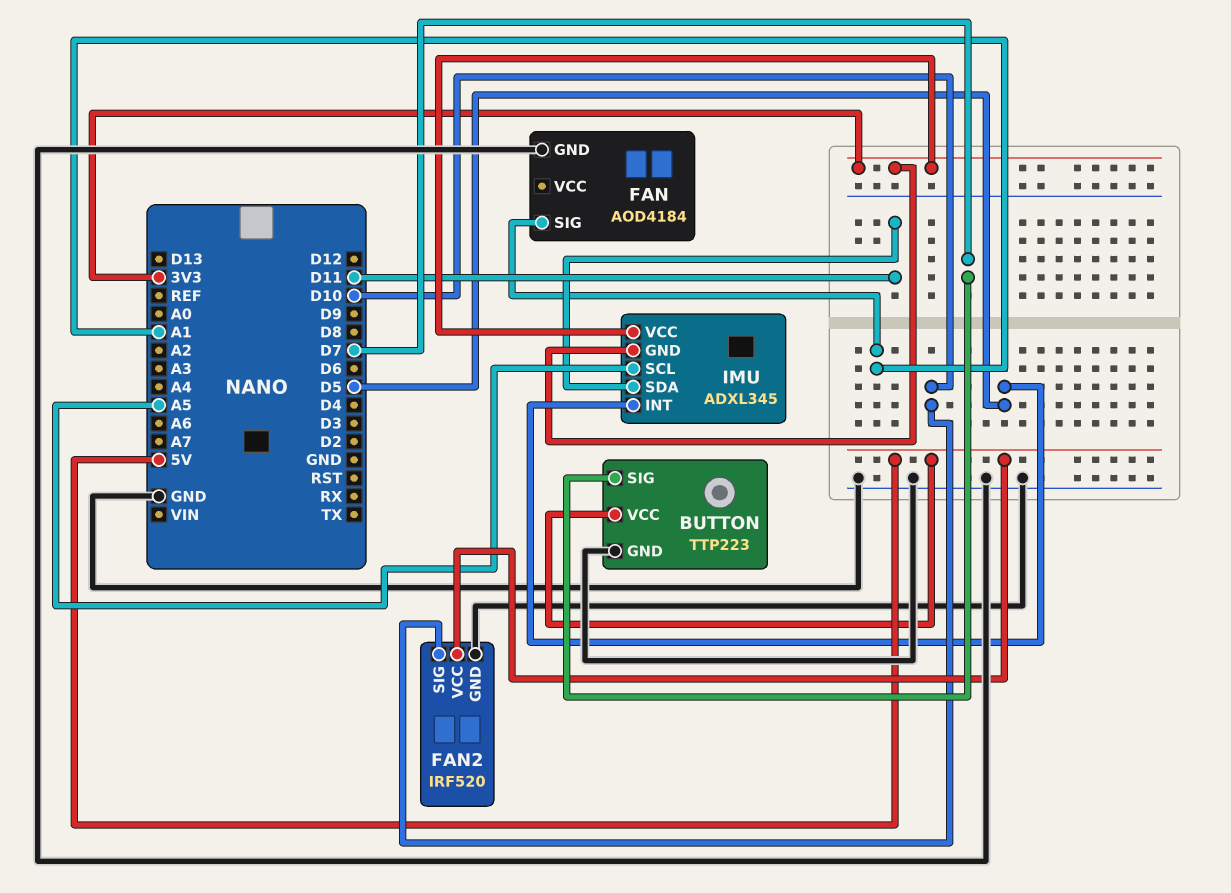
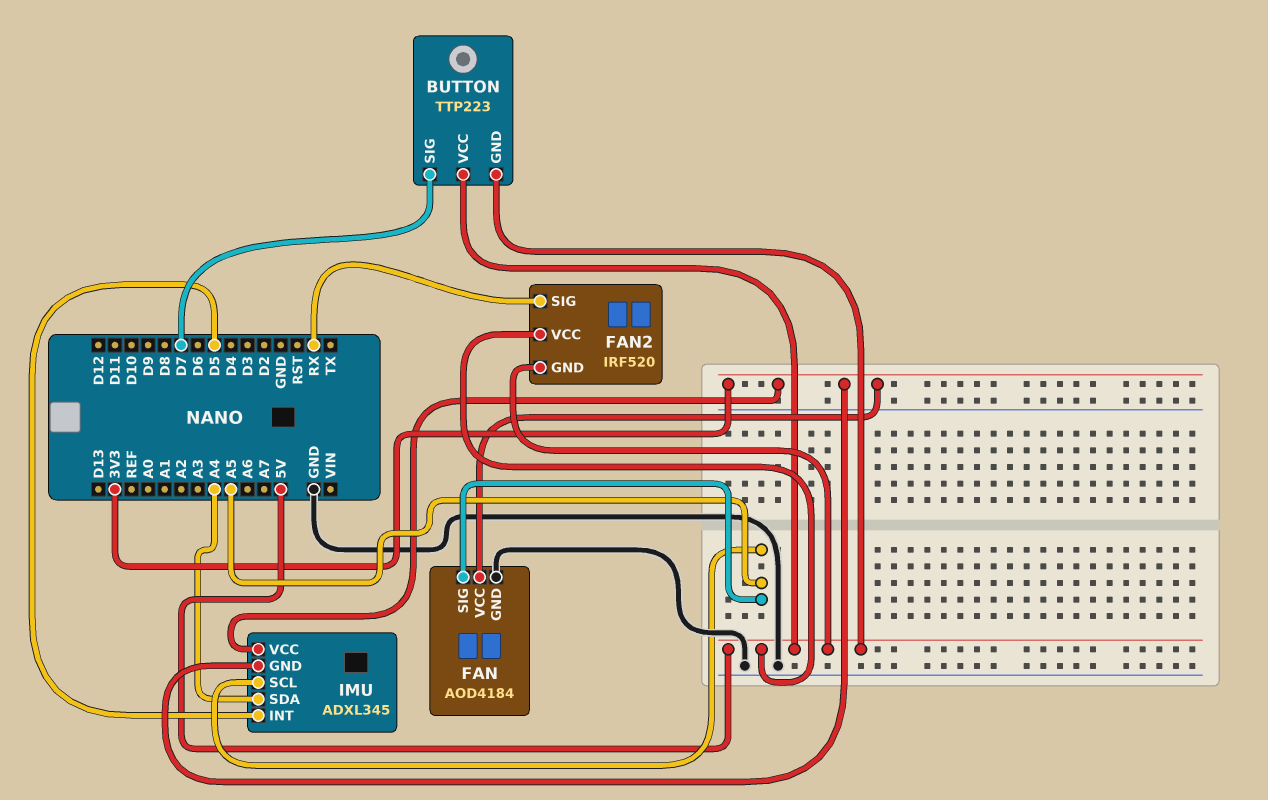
BUTTON pin GND: GND -> 5V
FAN pin SIG: A1 -> A5
FAN pin VCC: none -> 3V3
FAN2 pin GND: GND -> 5V
FAN2 pin SIG: D10 -> RX
IMU pin SDA: D11 -> A4

